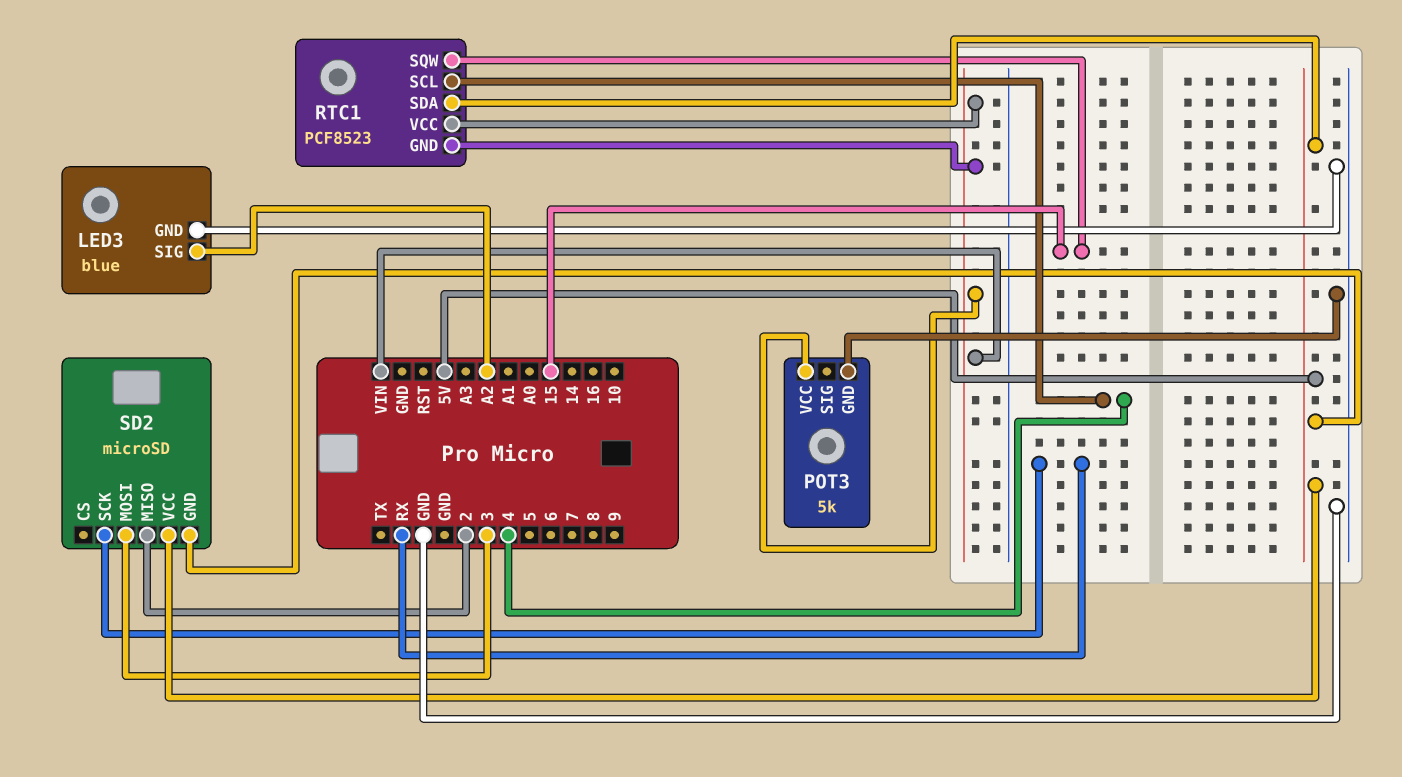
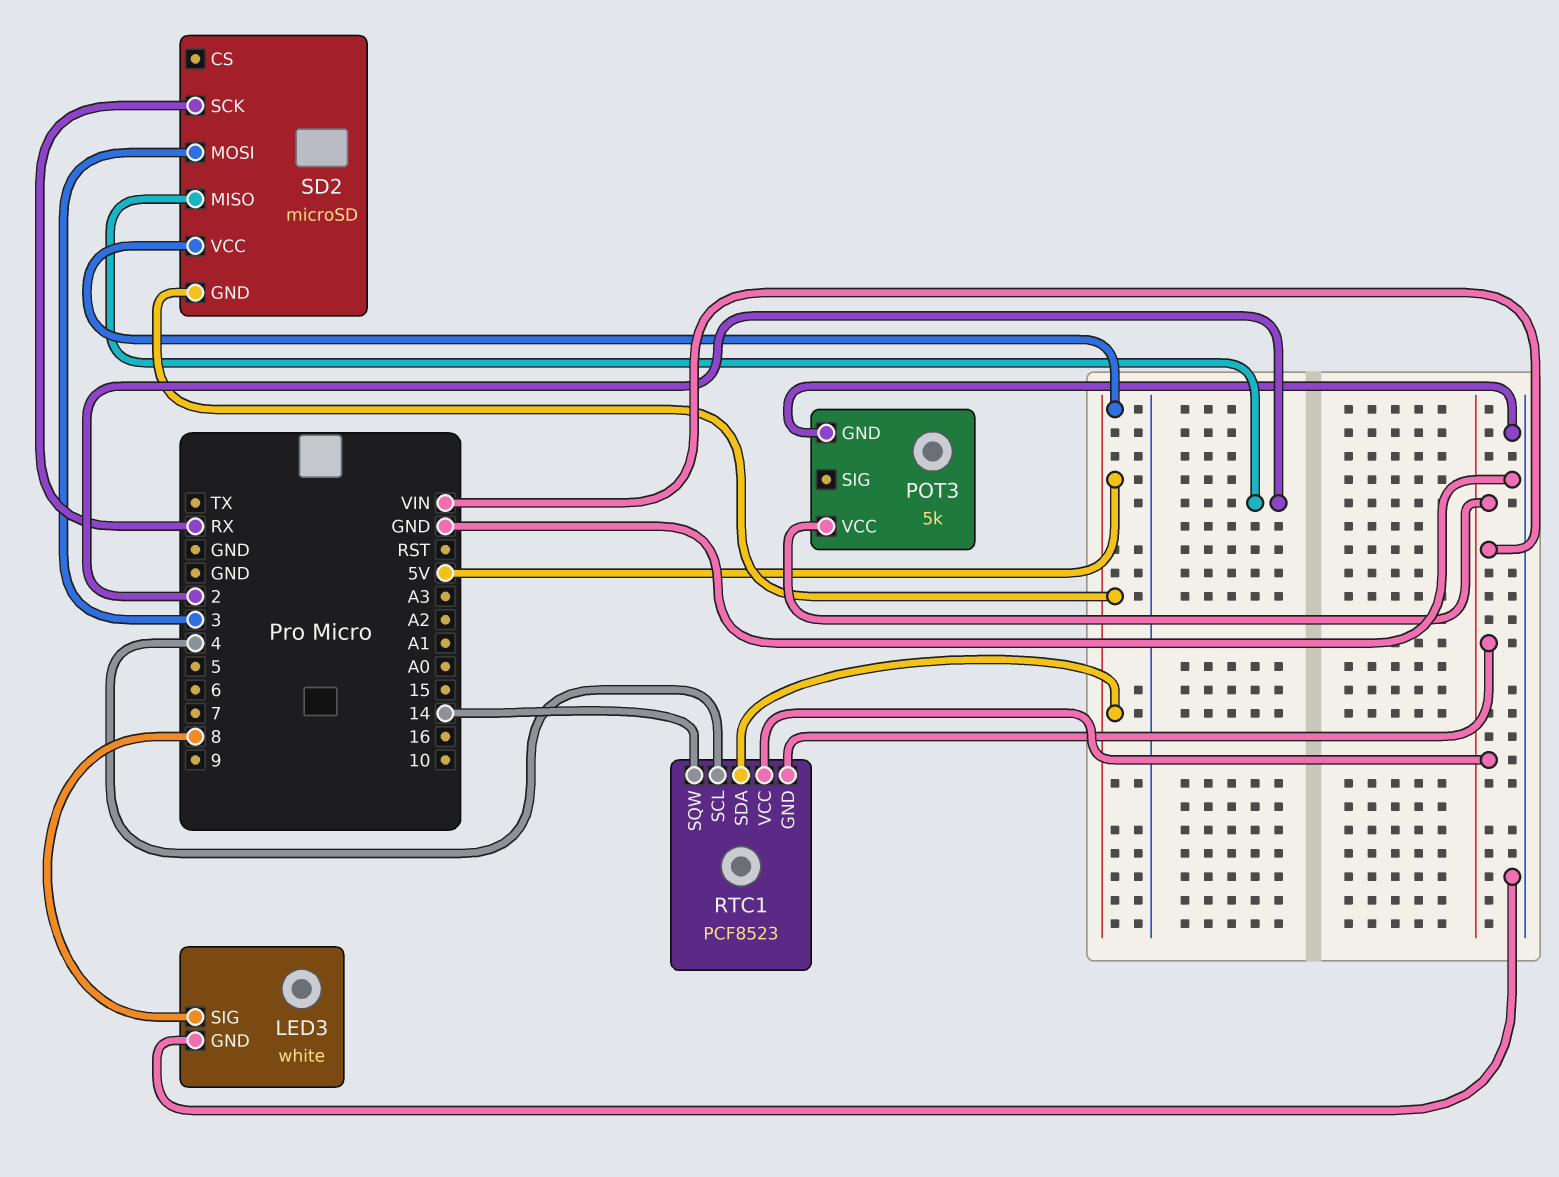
LED3: blue -> white
LED3 pin SIG: A2 -> 8
RTC1 pin SQW: 15 -> 14

